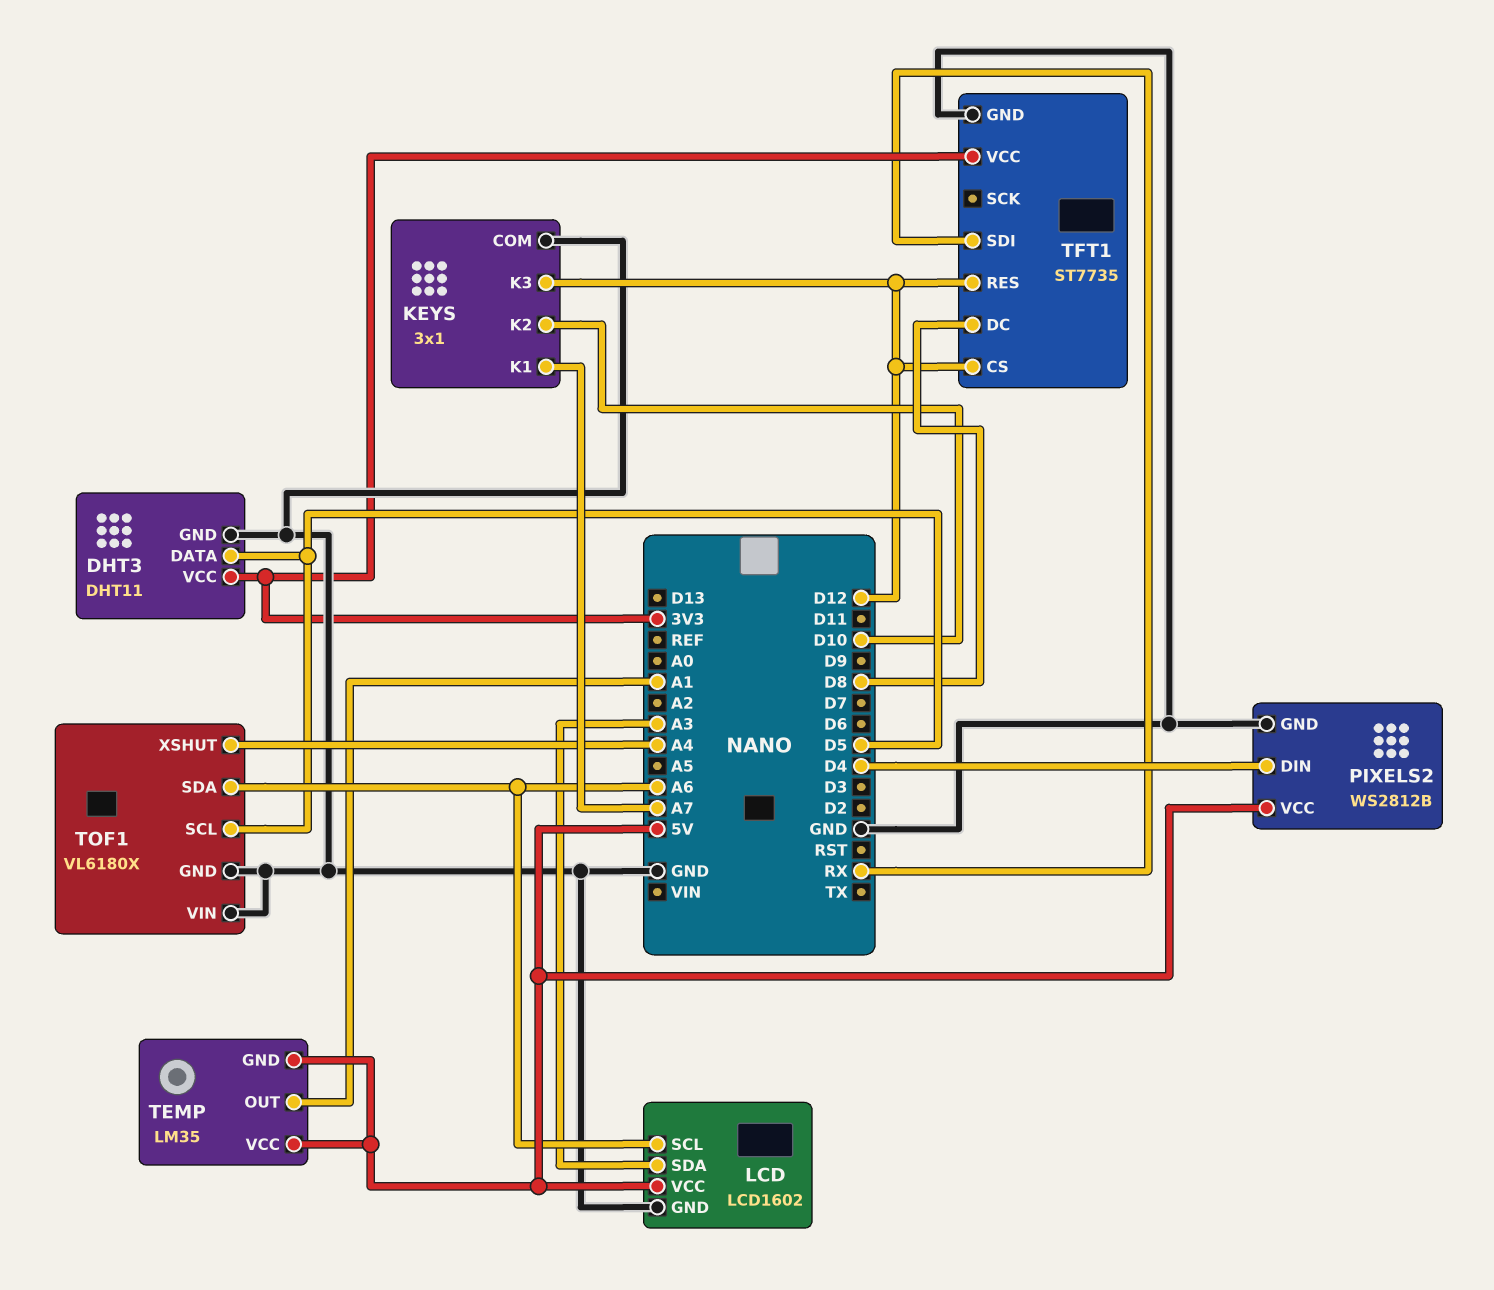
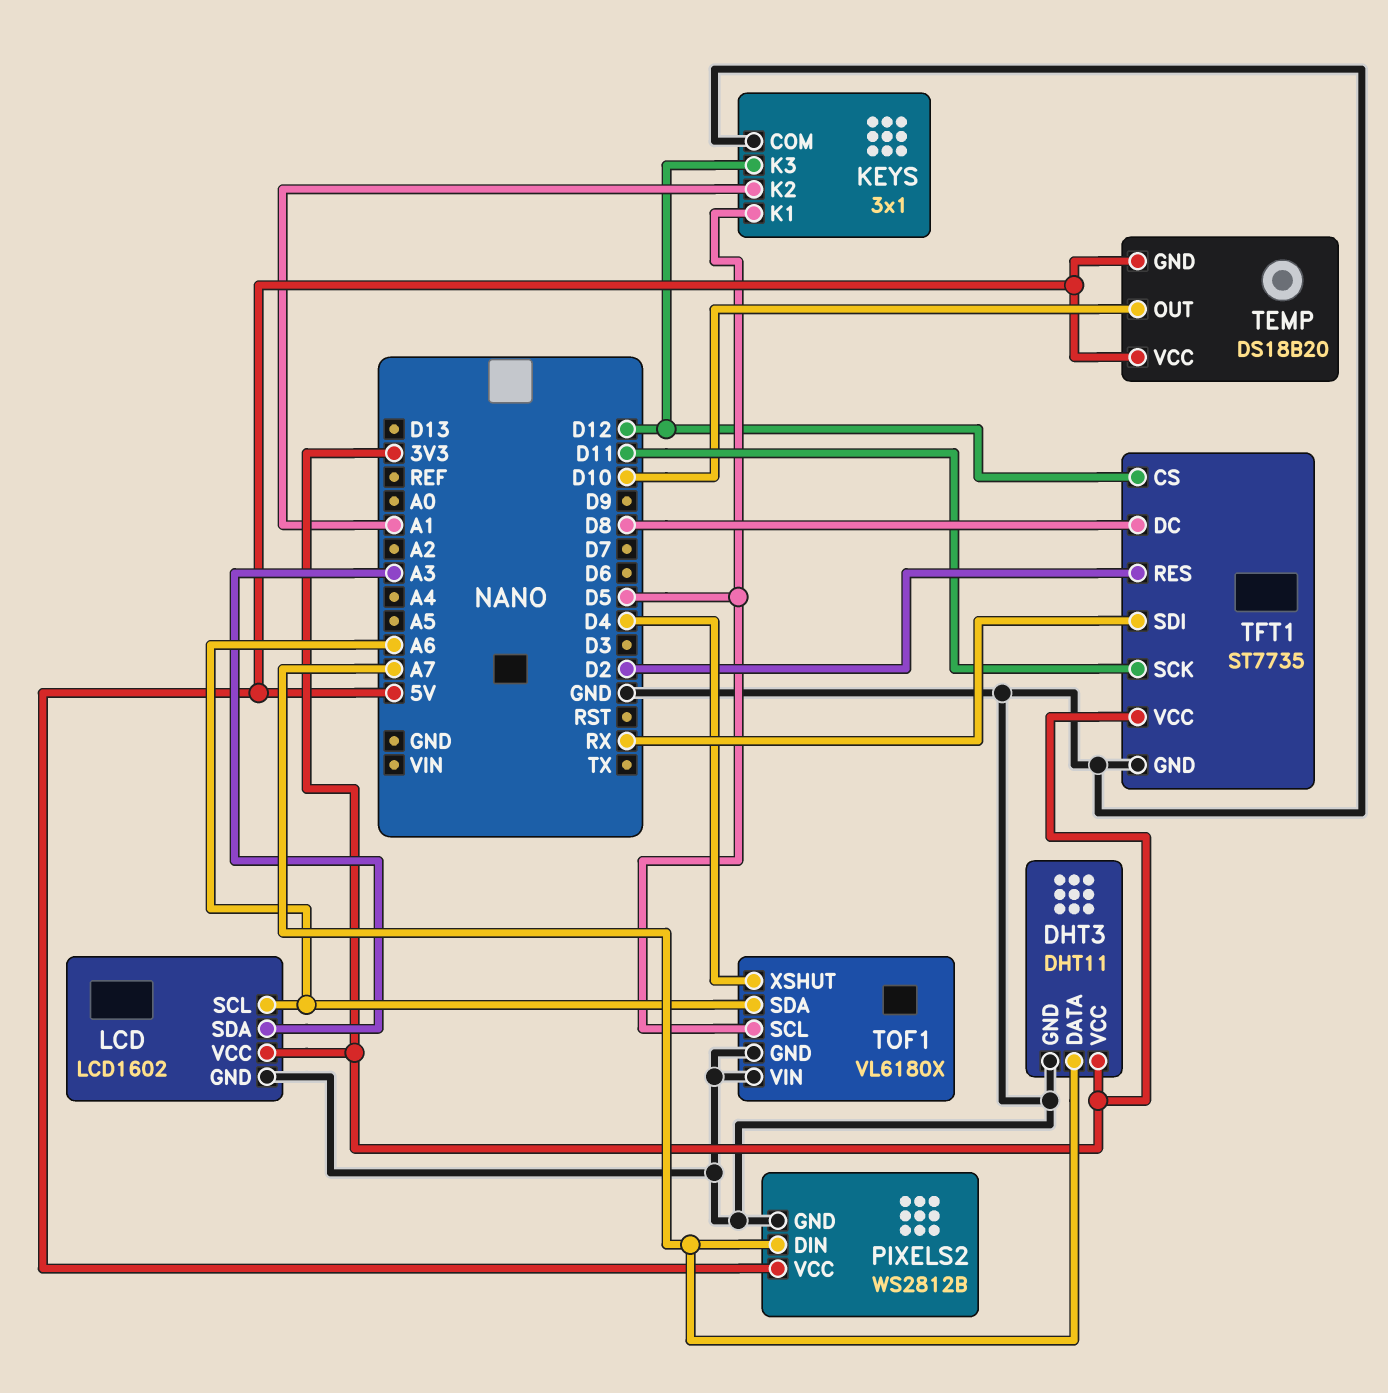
DHT3 pin DATA: D5 -> A7
KEYS pin K1: A7 -> D5
KEYS pin K2: D10 -> A1
LCD pin VCC: 5V -> 3V3
PIXELS2 pin DIN: D4 -> A7
TEMP: LM35 -> DS18B20
TEMP pin OUT: A1 -> D10
TFT1 pin RES: D12 -> D2
TFT1 pin SCK: none -> D11
TOF1 pin XSHUT: A4 -> D4

